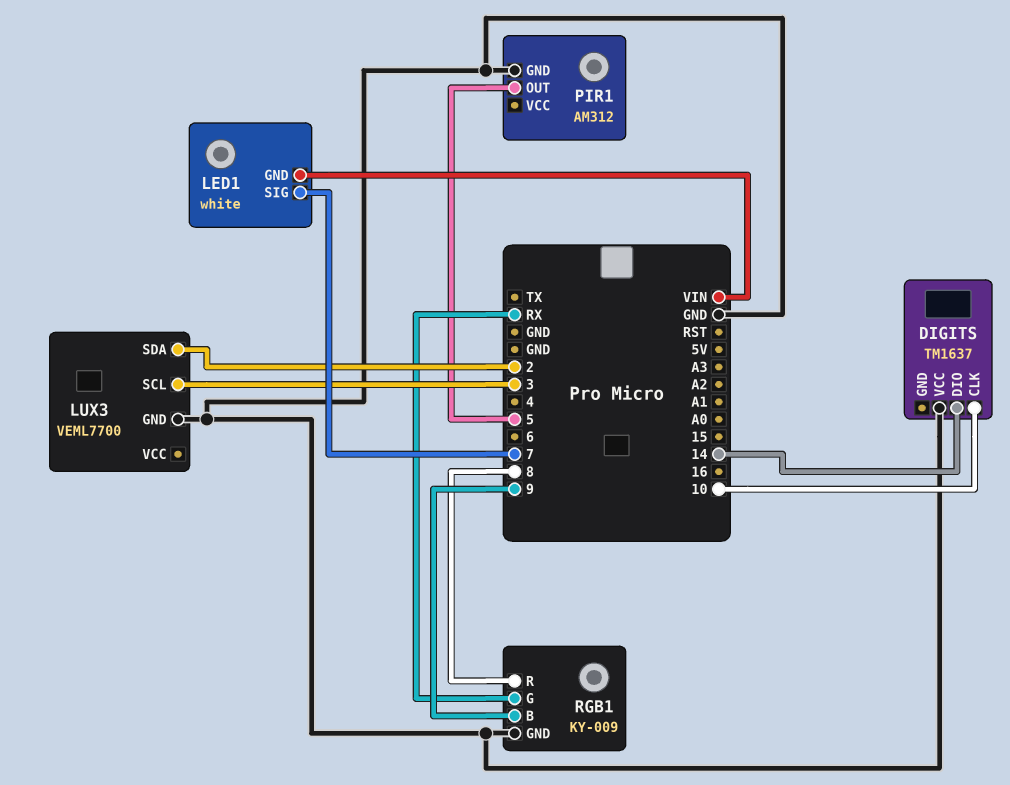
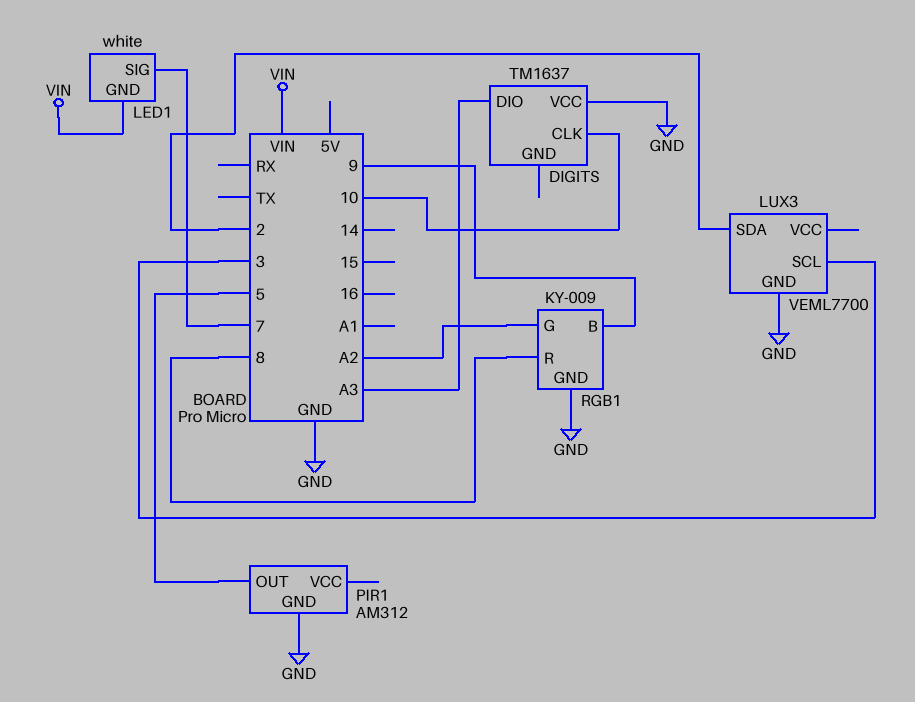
DIGITS pin DIO: 14 -> A3
RGB1 pin G: RX -> A2

